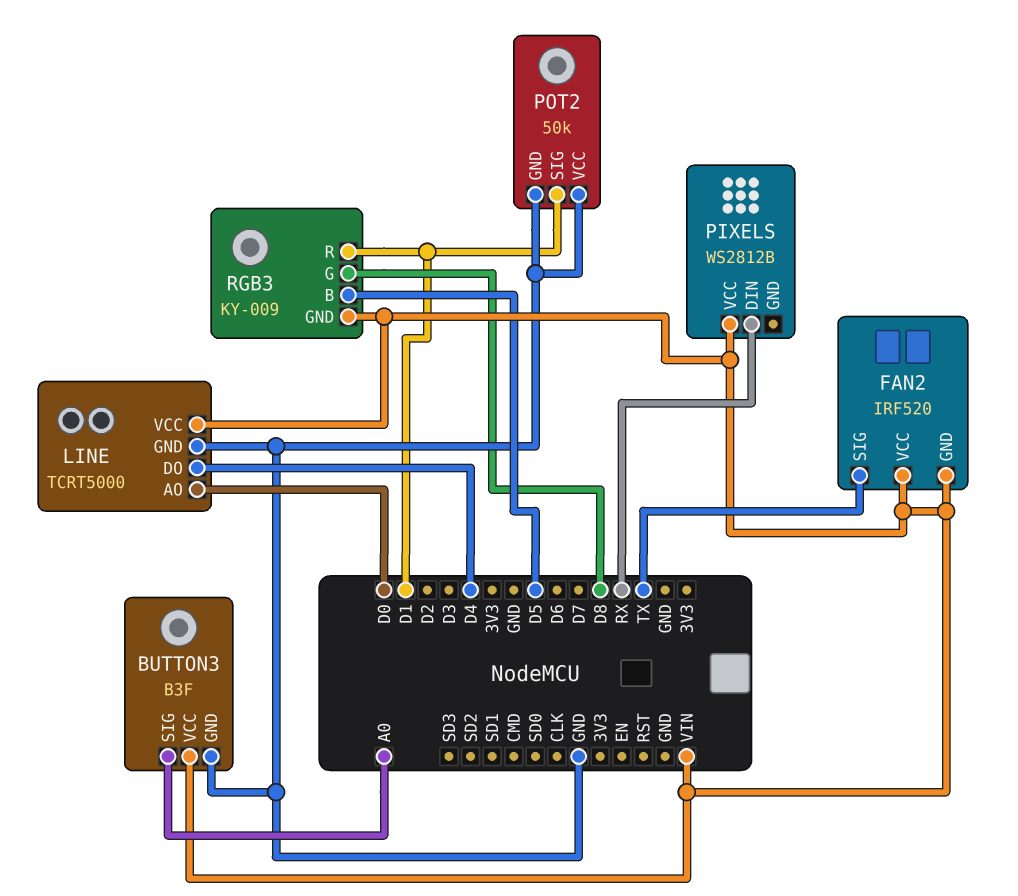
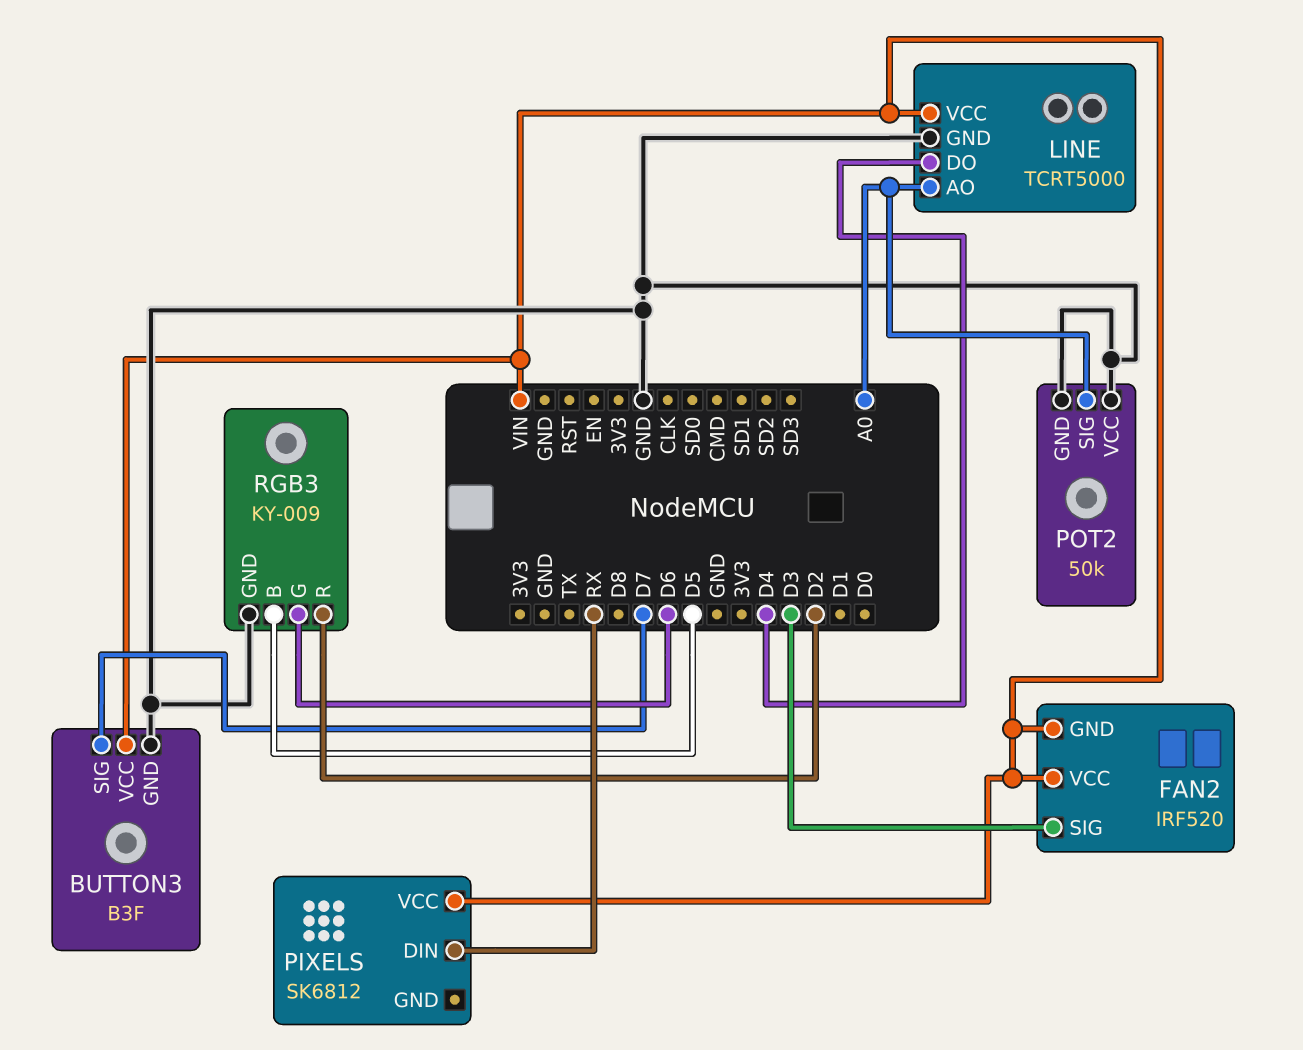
BUTTON3 pin SIG: A0 -> D7
FAN2 pin SIG: TX -> D3
LINE pin AO: D0 -> A0
PIXELS: WS2812B -> SK6812
POT2 pin SIG: D1 -> A0
RGB3 pin G: D8 -> D6
RGB3 pin GND: VIN -> GND
RGB3 pin R: D1 -> D2

